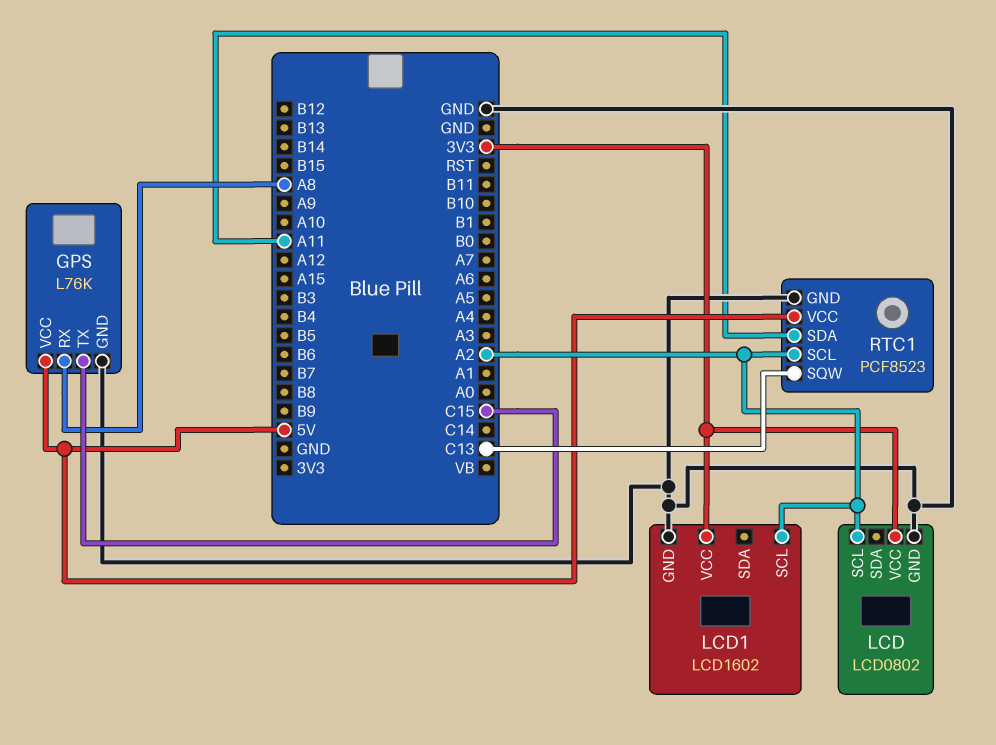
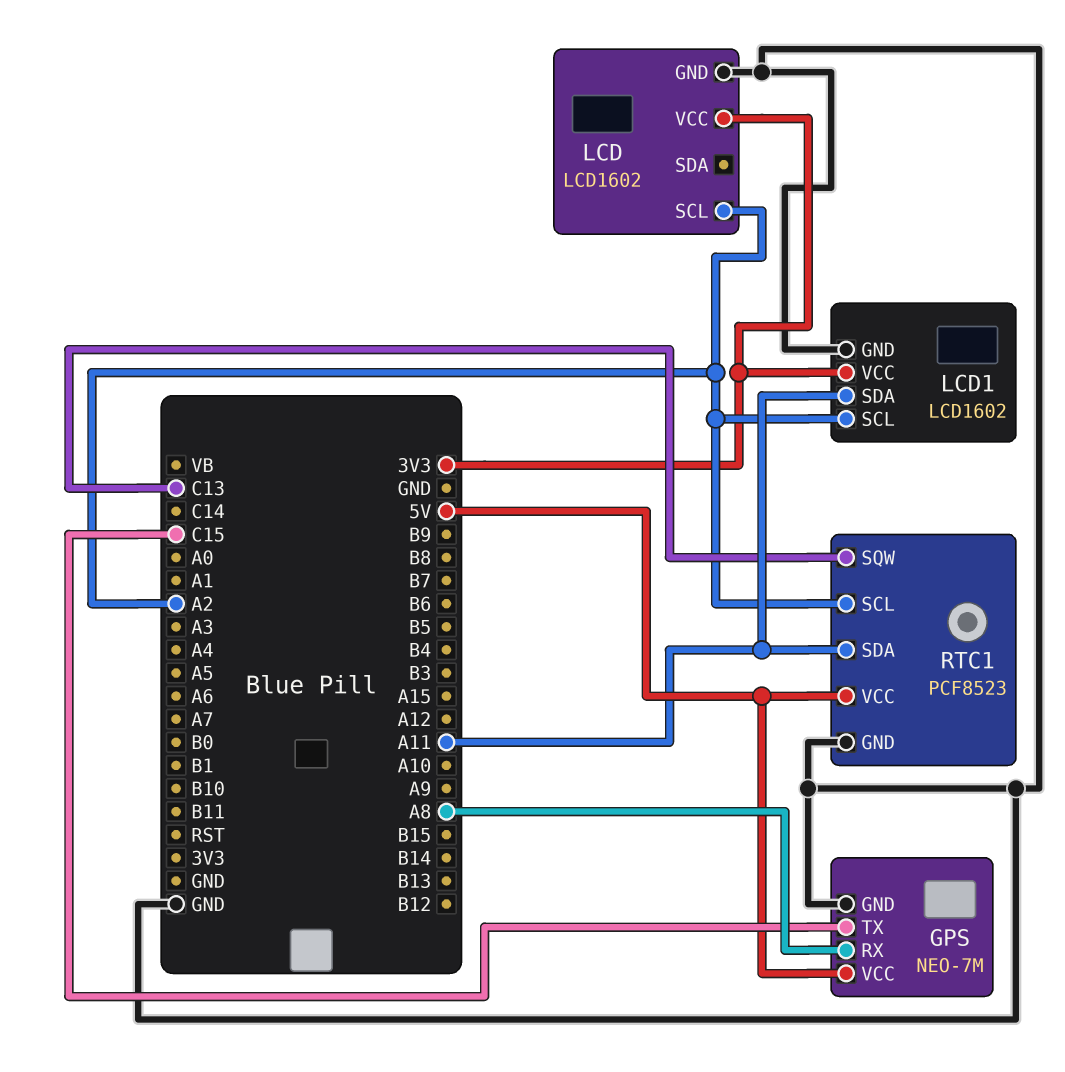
GPS: L76K -> NEO-7M
LCD: LCD0802 -> LCD1602
LCD1 pin SDA: none -> A11

